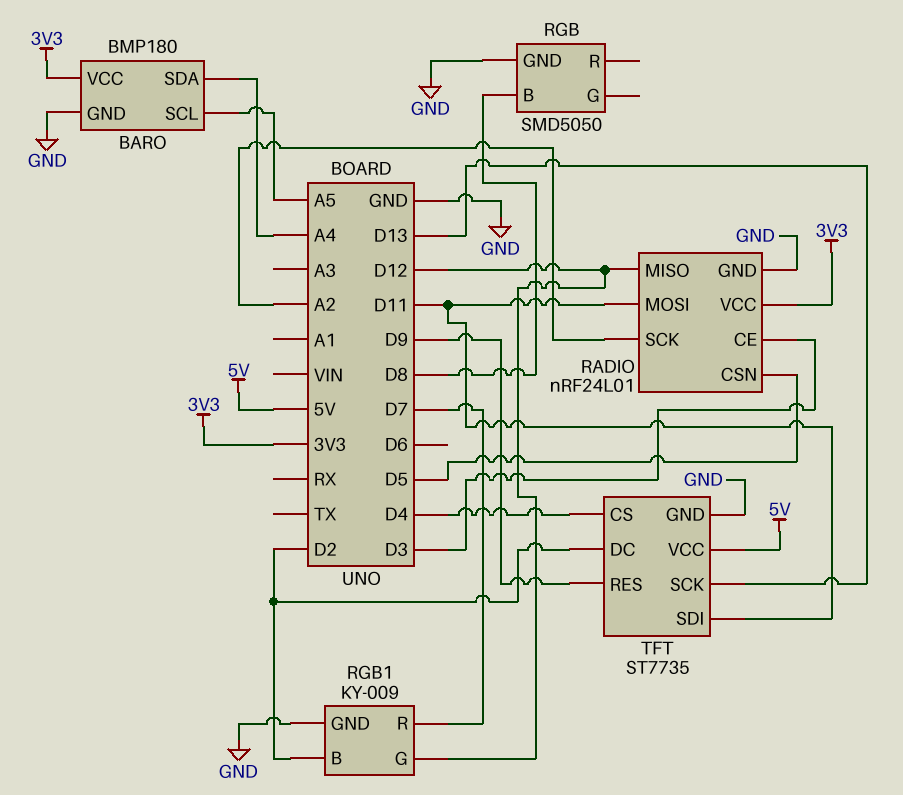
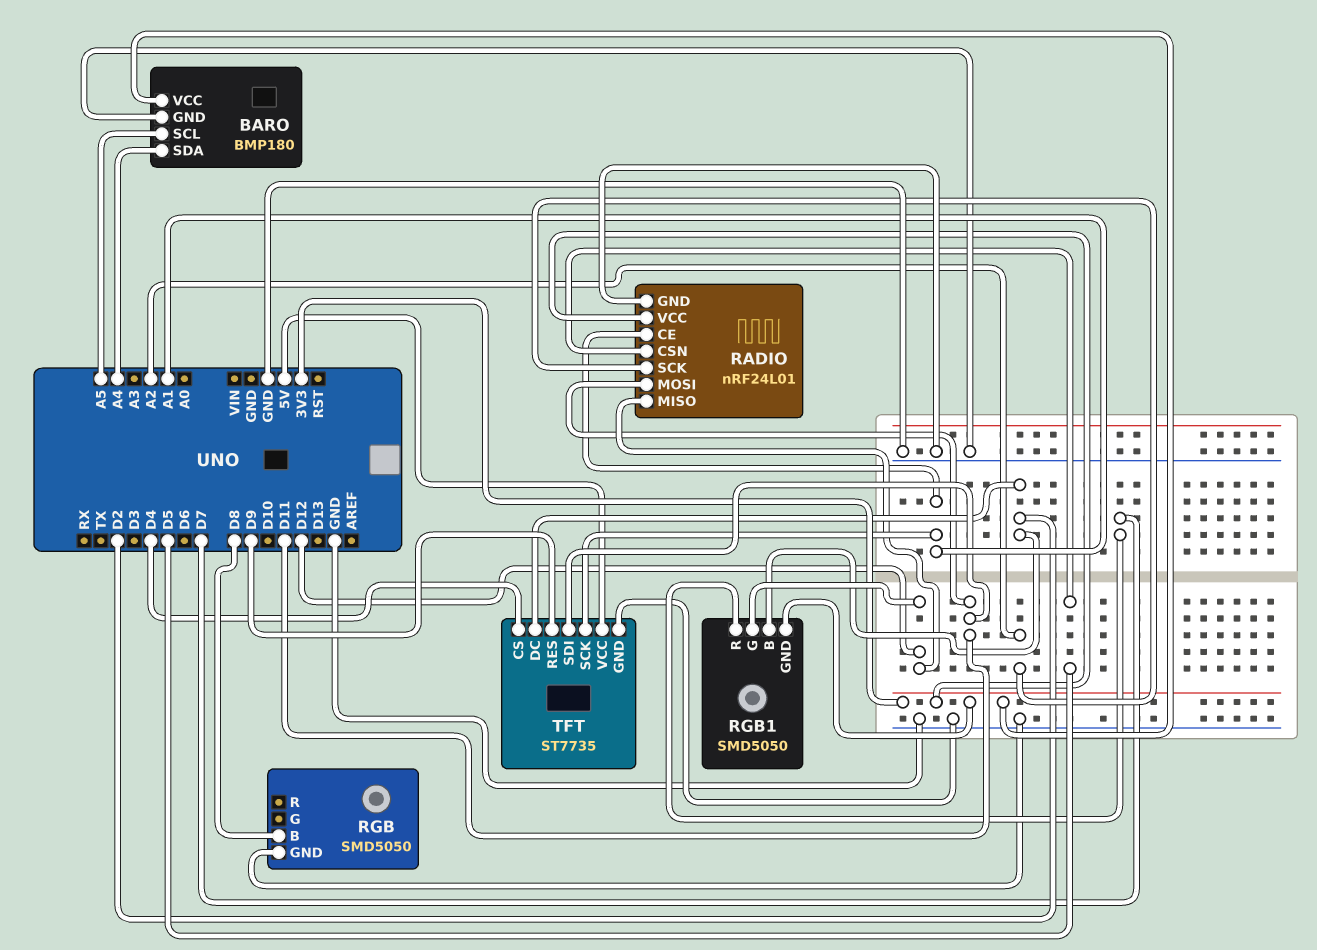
RADIO pin CE: D3 -> A1
RGB1: KY-009 -> SMD5050
RGB1 pin GND: GND -> 3V3
TFT pin SCK: D13 -> A1

